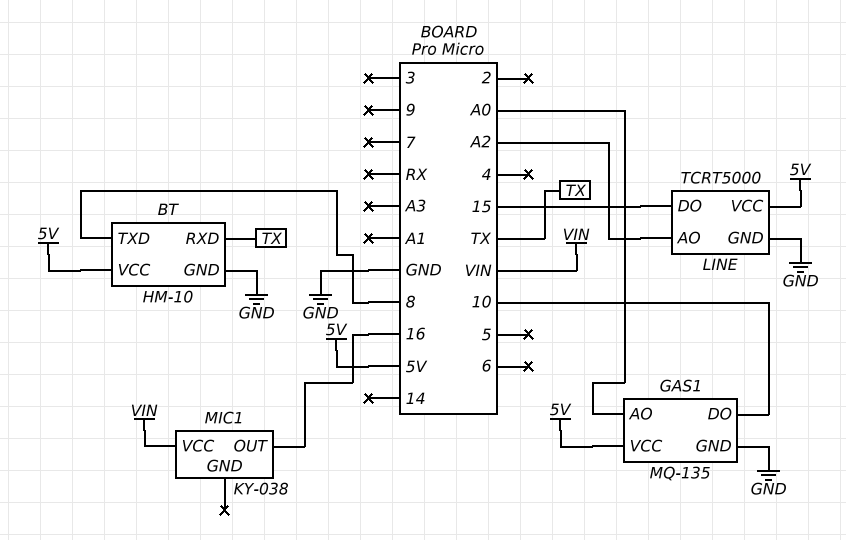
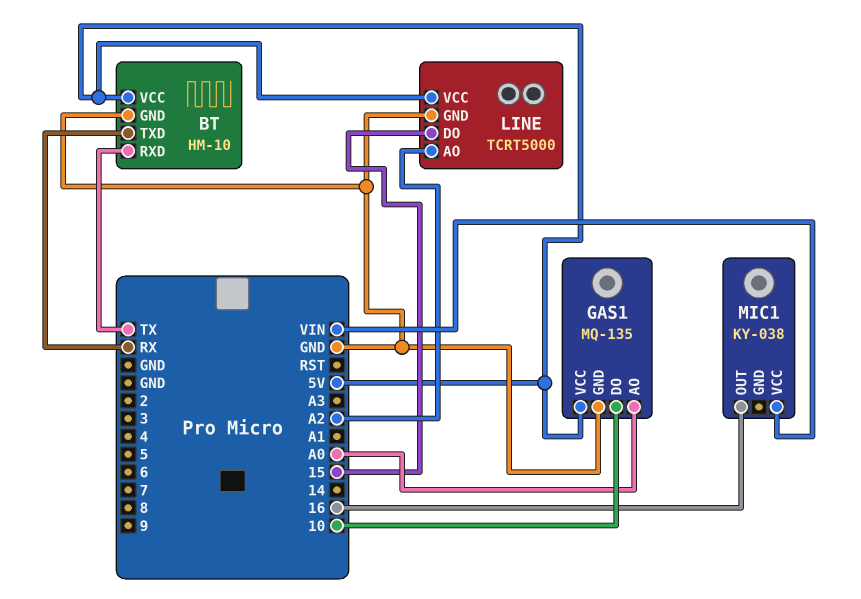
BT pin TXD: 8 -> RX

